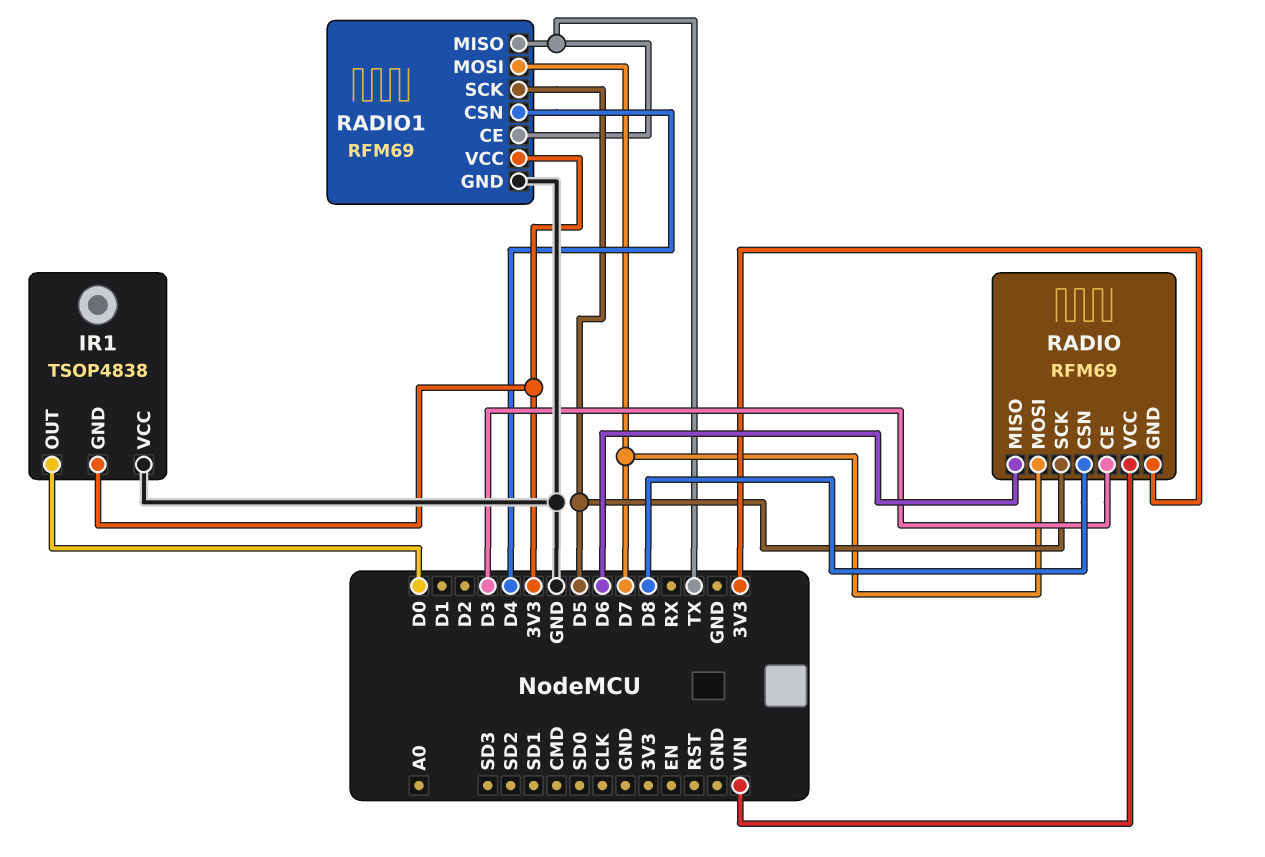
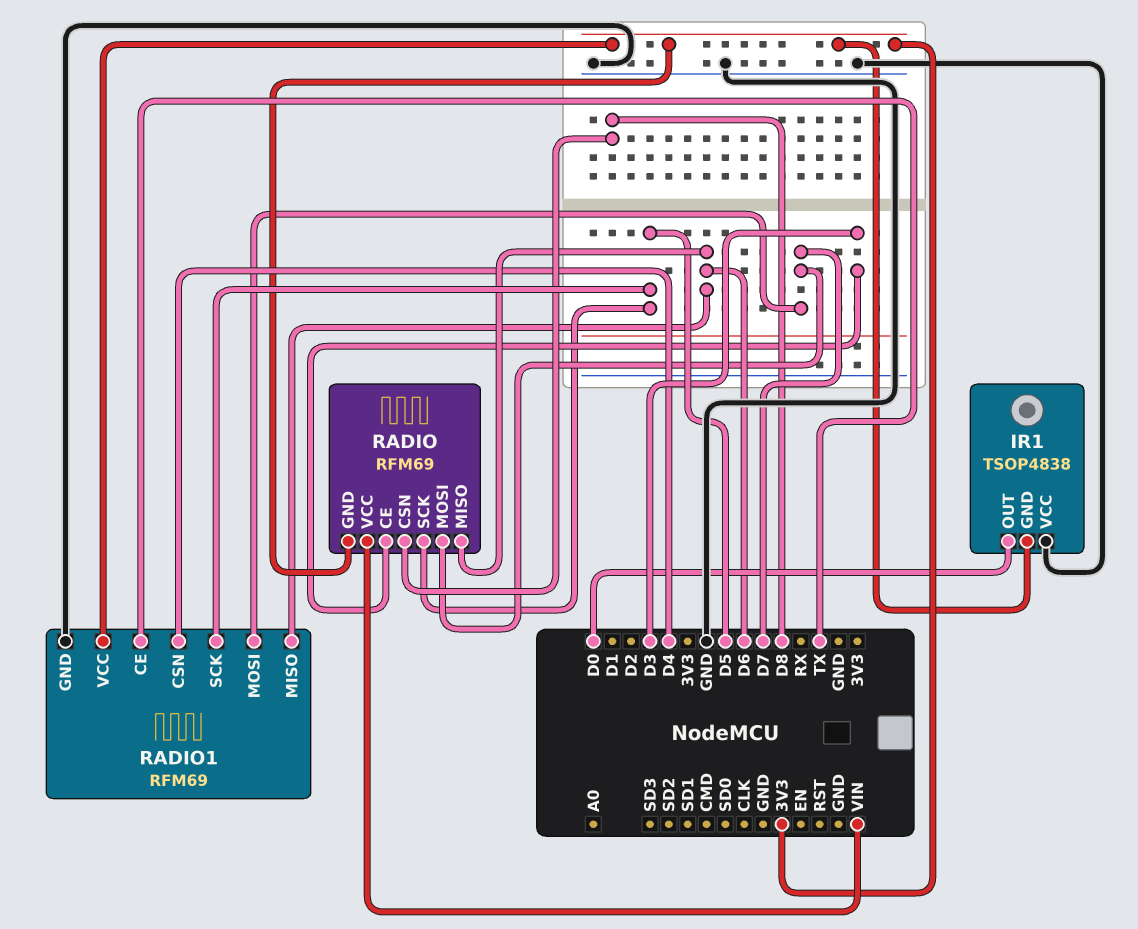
RADIO1 pin MISO: TX -> D6

